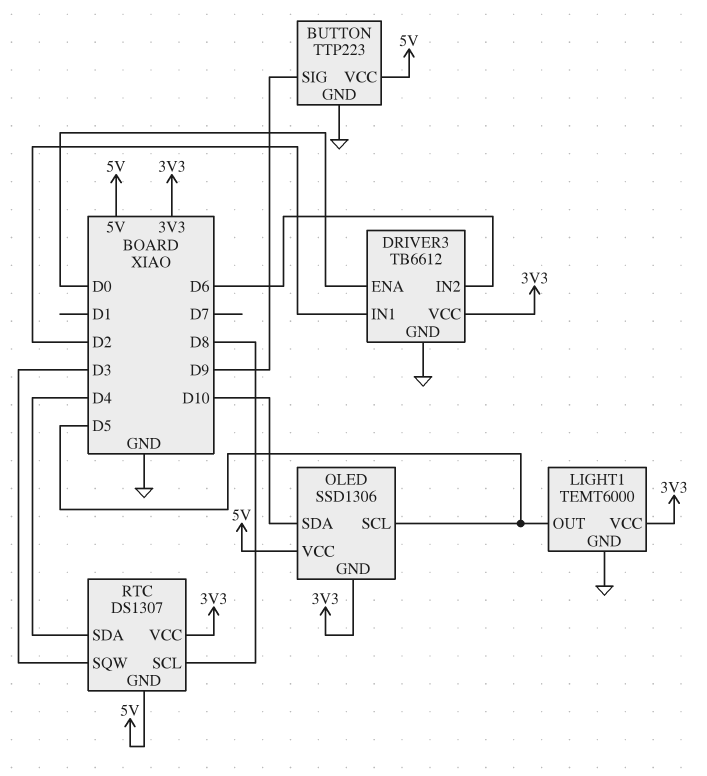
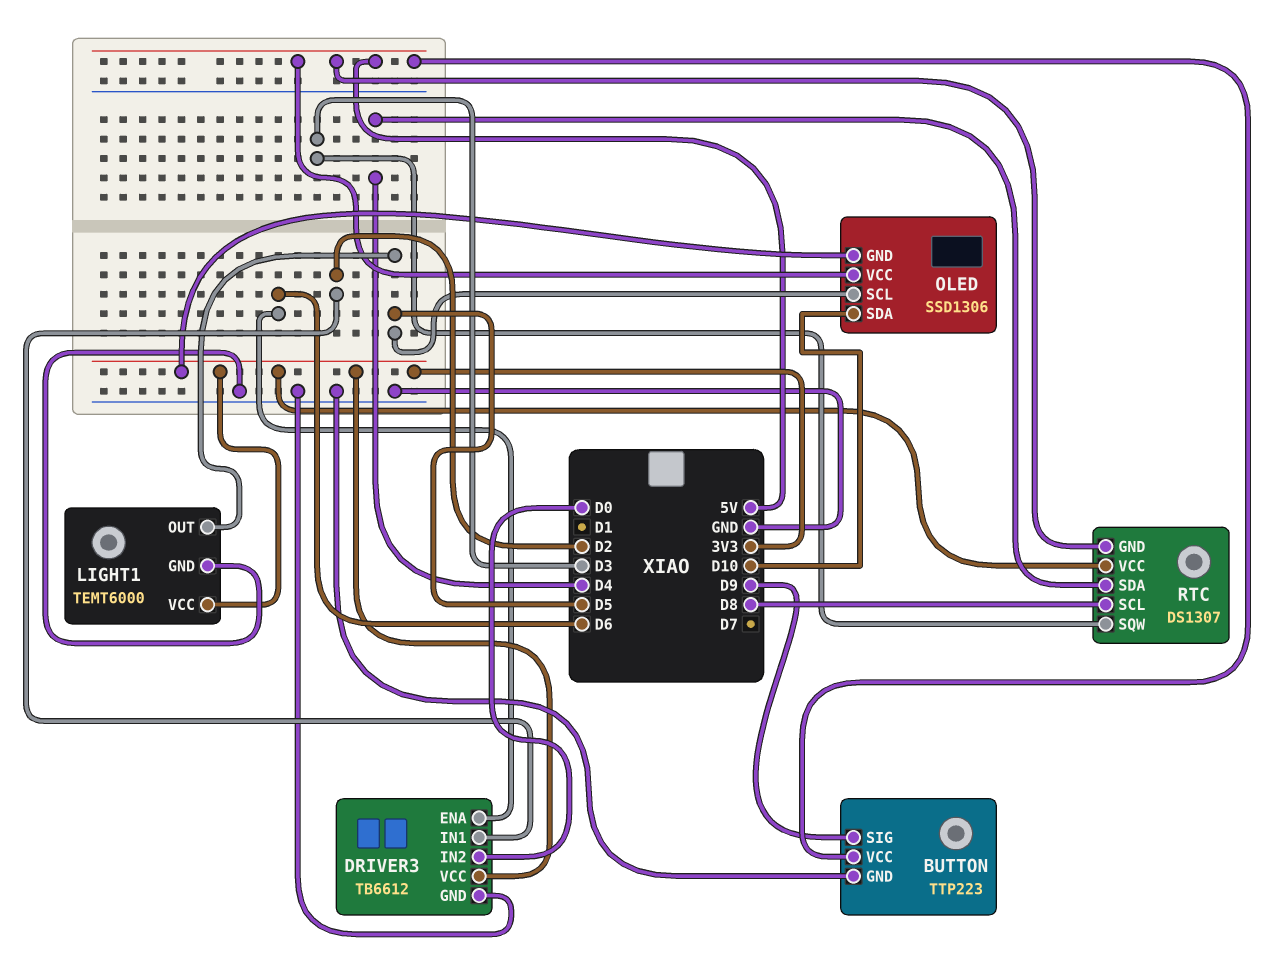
DRIVER3 pin ENA: D0 -> D6
DRIVER3 pin IN2: D6 -> D0

